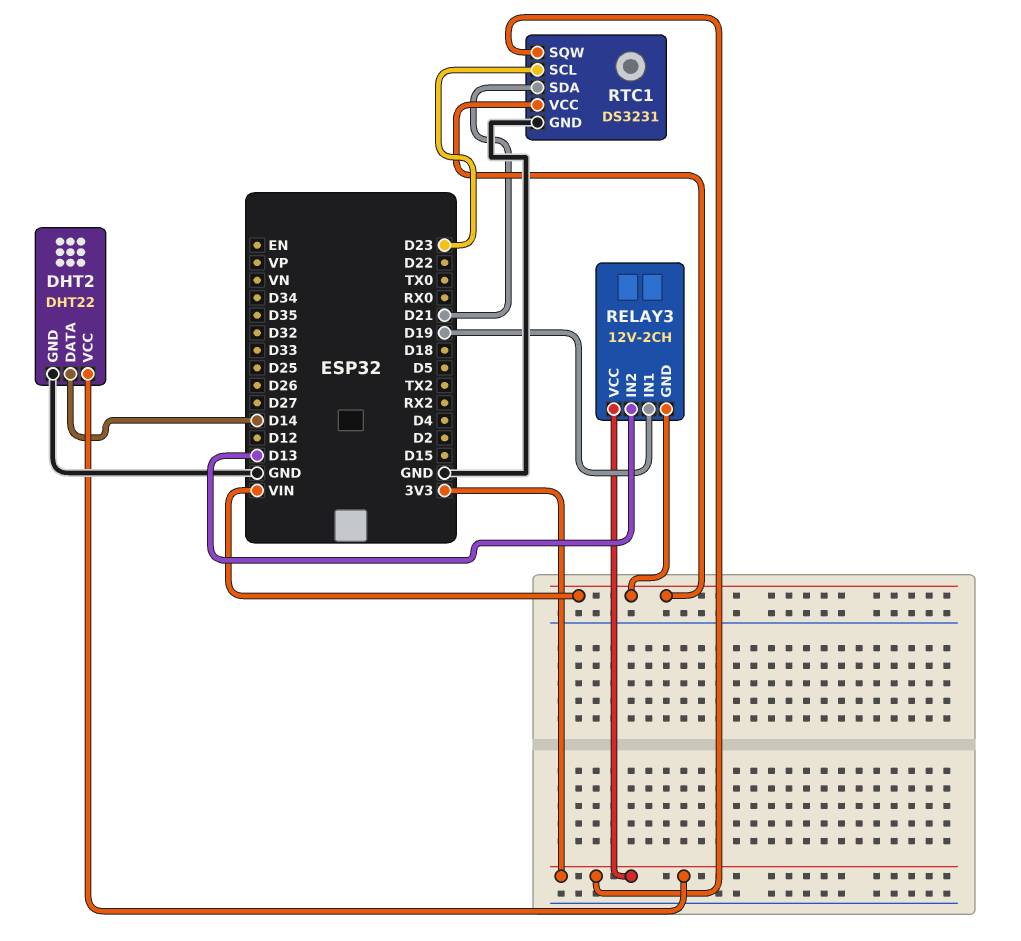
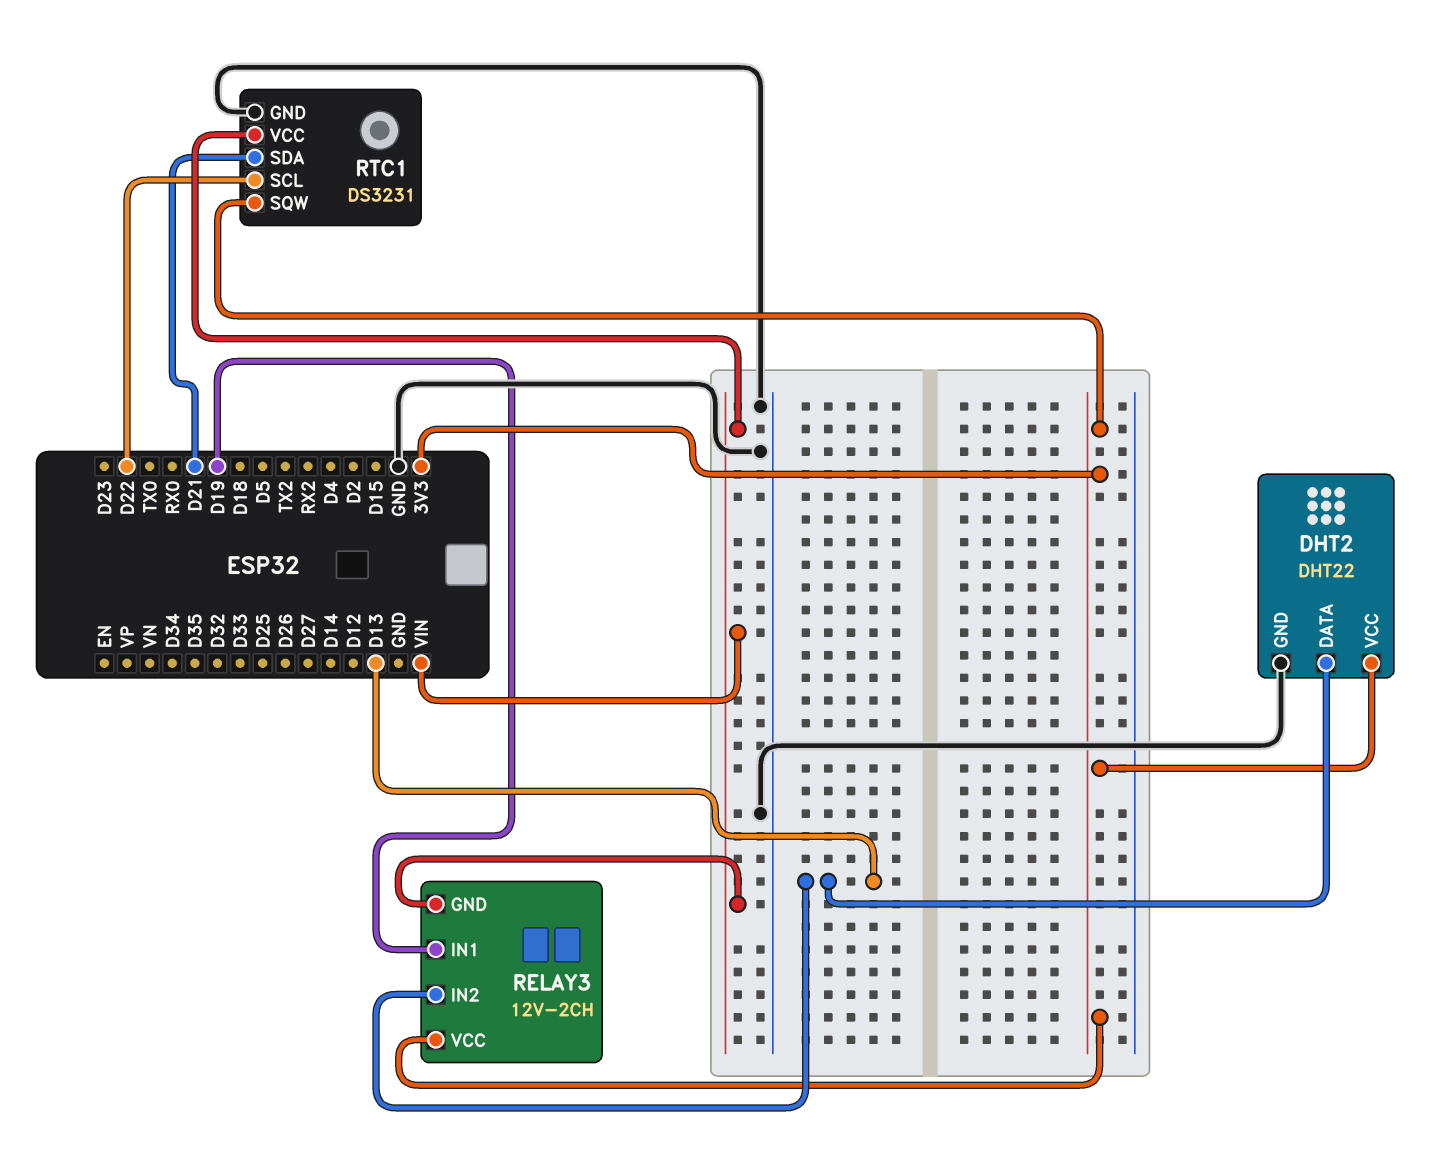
DHT2 pin DATA: D14 -> D13
RTC1 pin SCL: D23 -> D22

